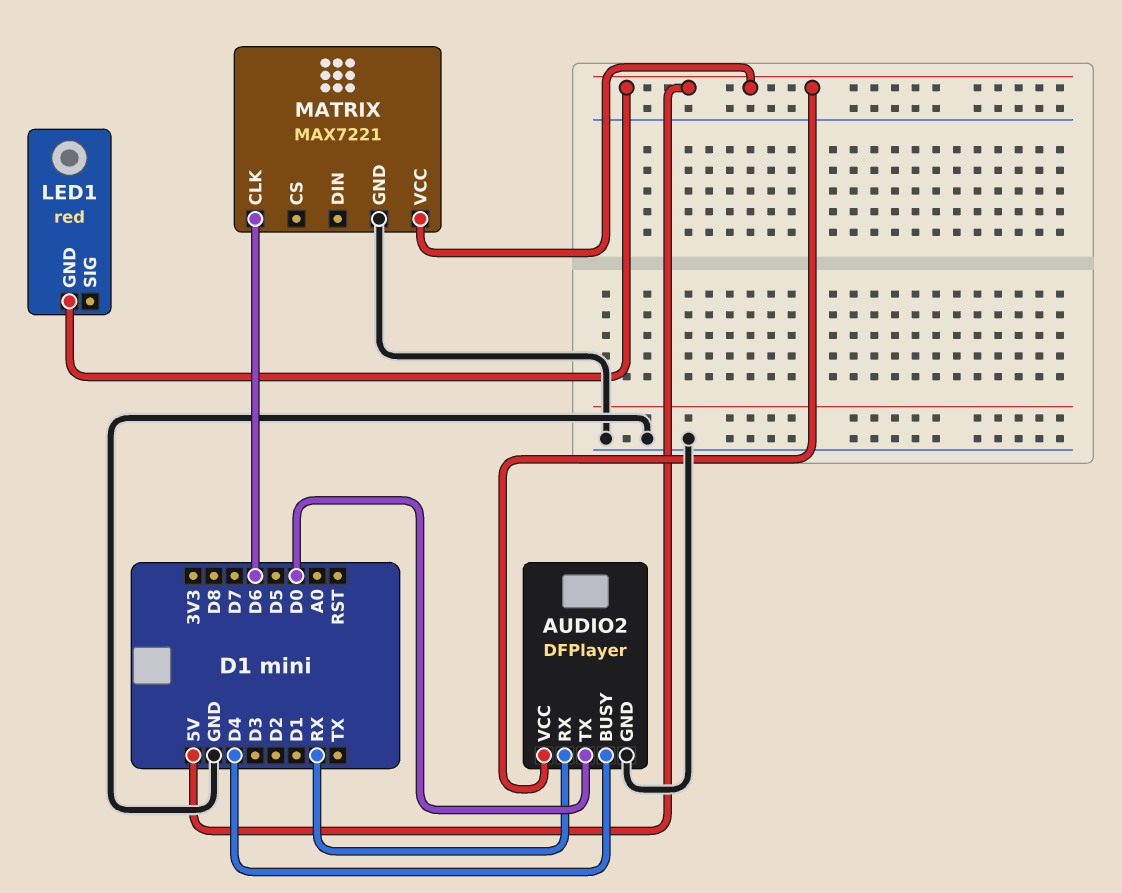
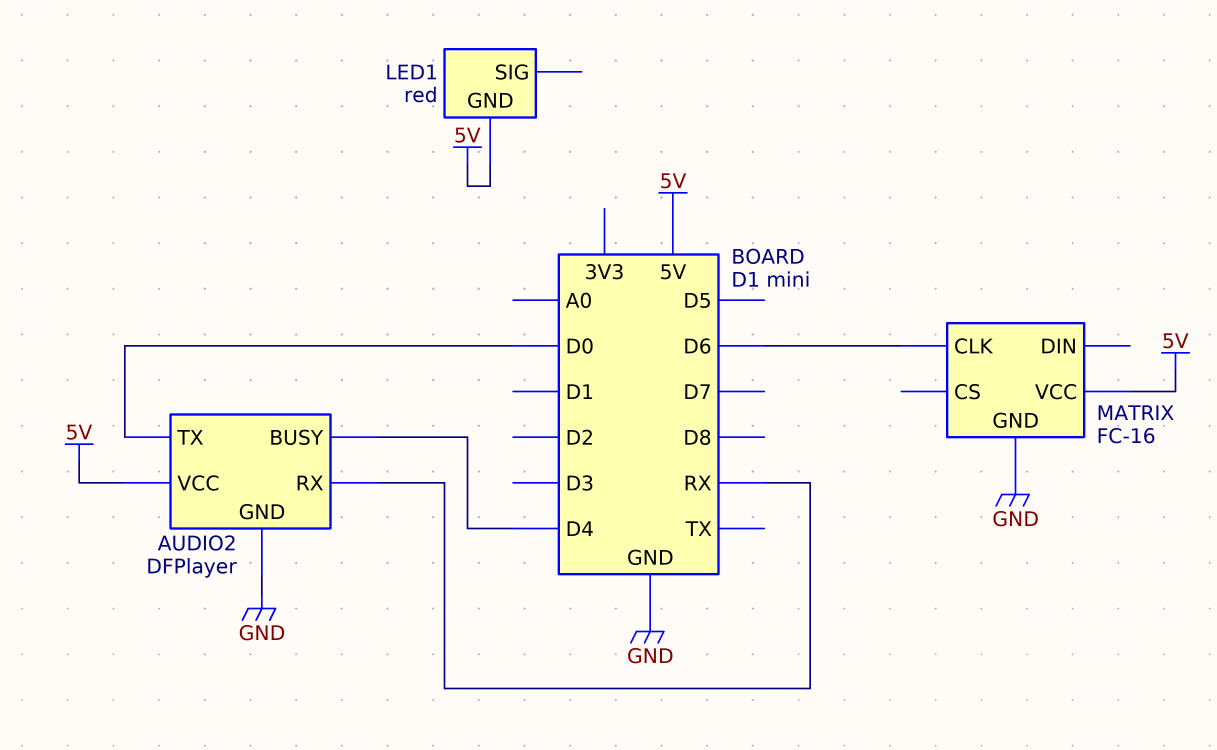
MATRIX: MAX7221 -> FC-16

